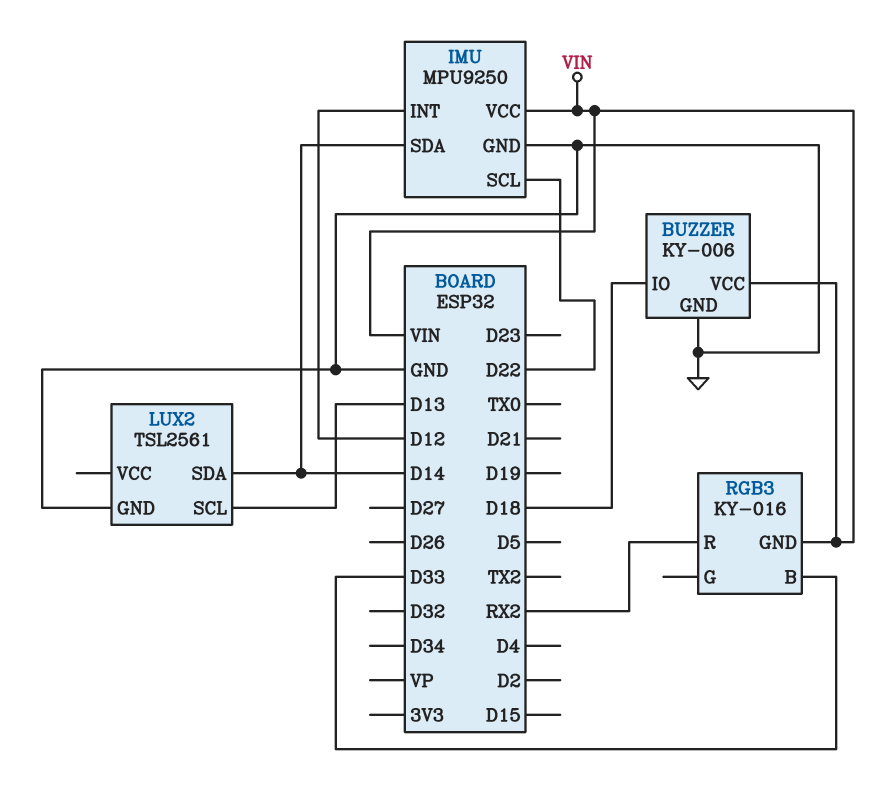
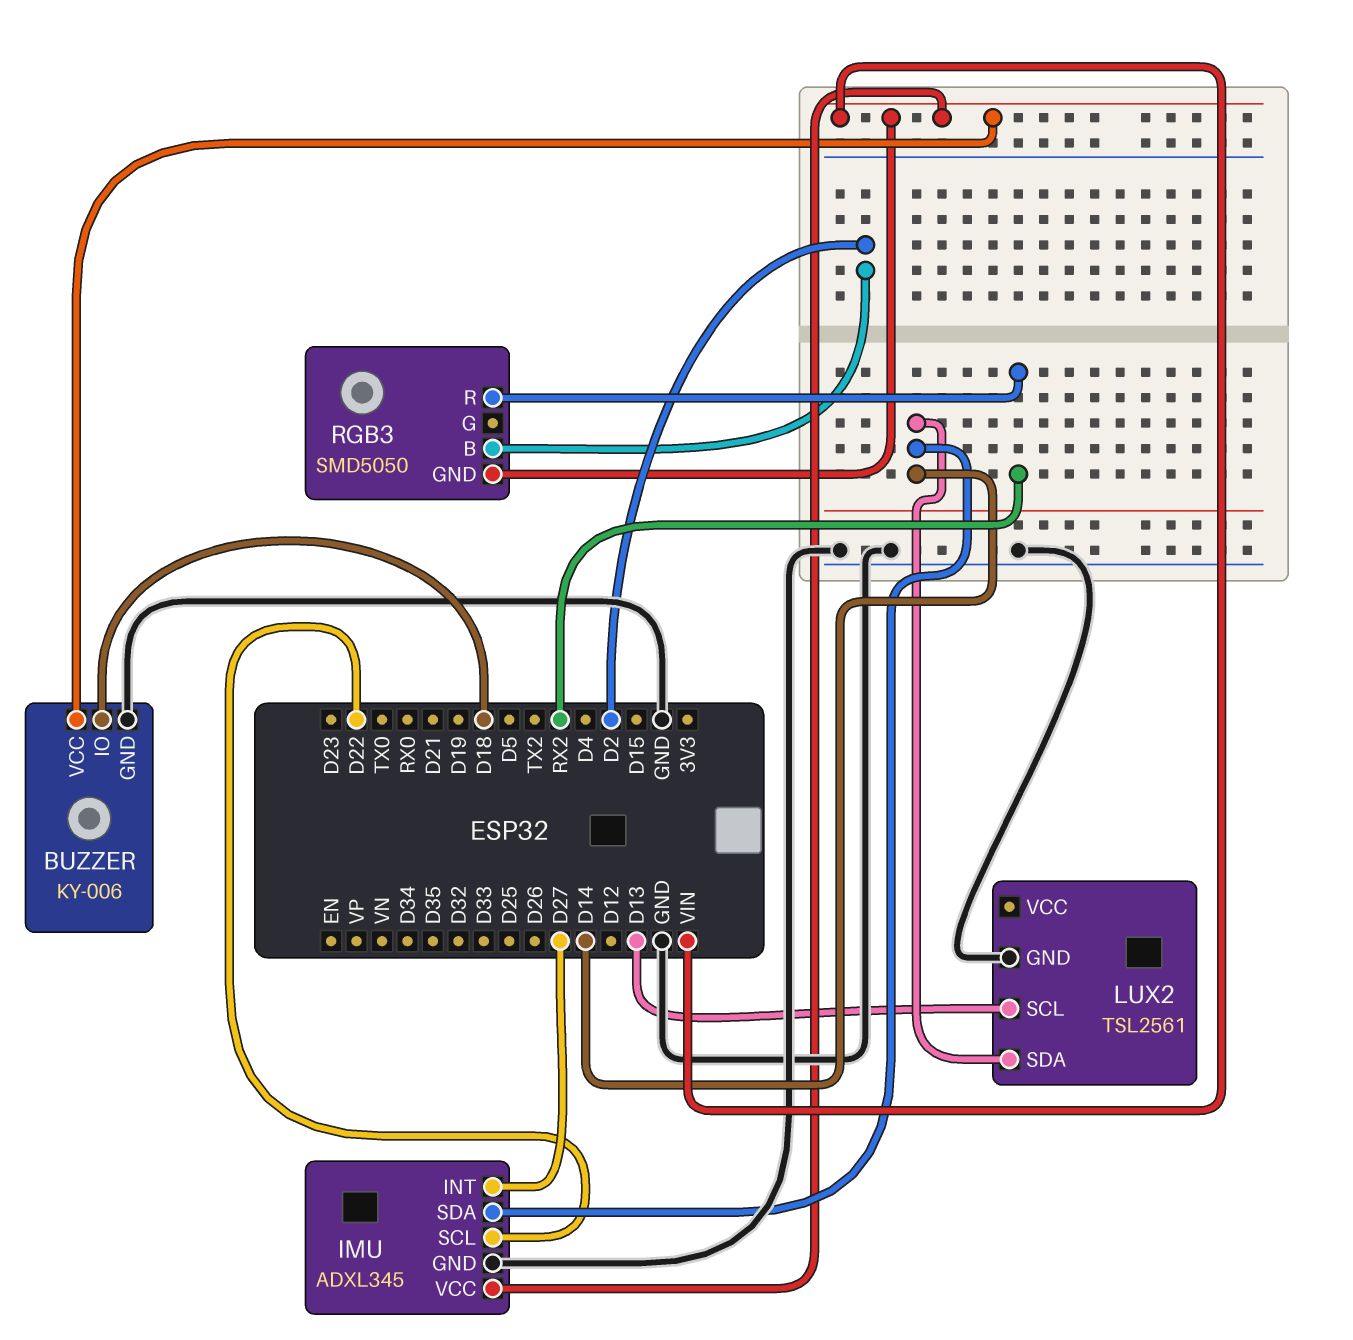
IMU: MPU9250 -> ADXL345
IMU pin INT: D12 -> D27
RGB3: KY-016 -> SMD5050
RGB3 pin B: D33 -> D2

